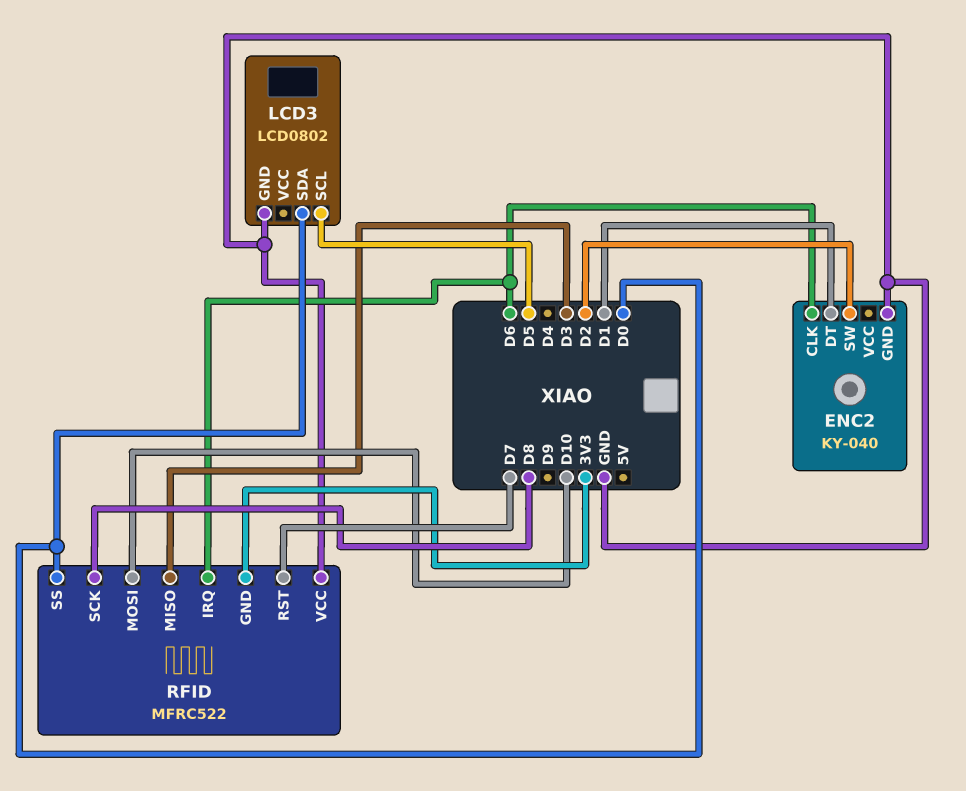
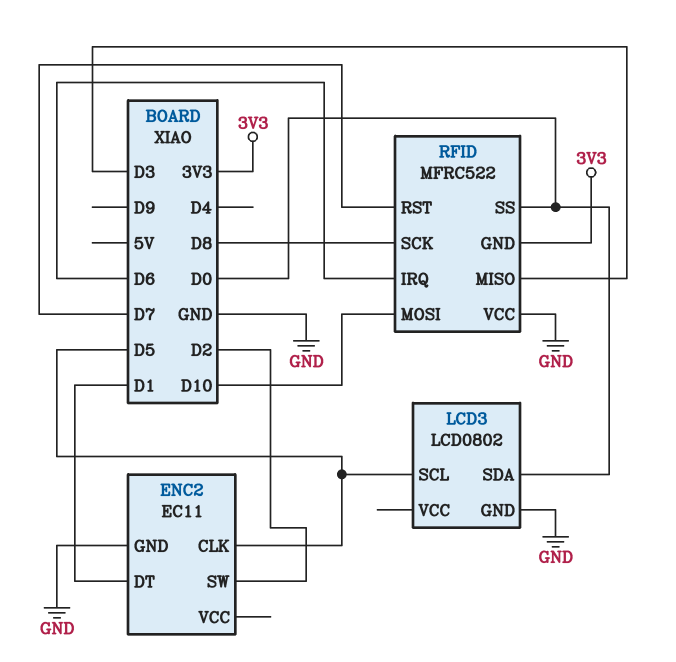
ENC2: KY-040 -> EC11
ENC2 pin CLK: D6 -> D5

